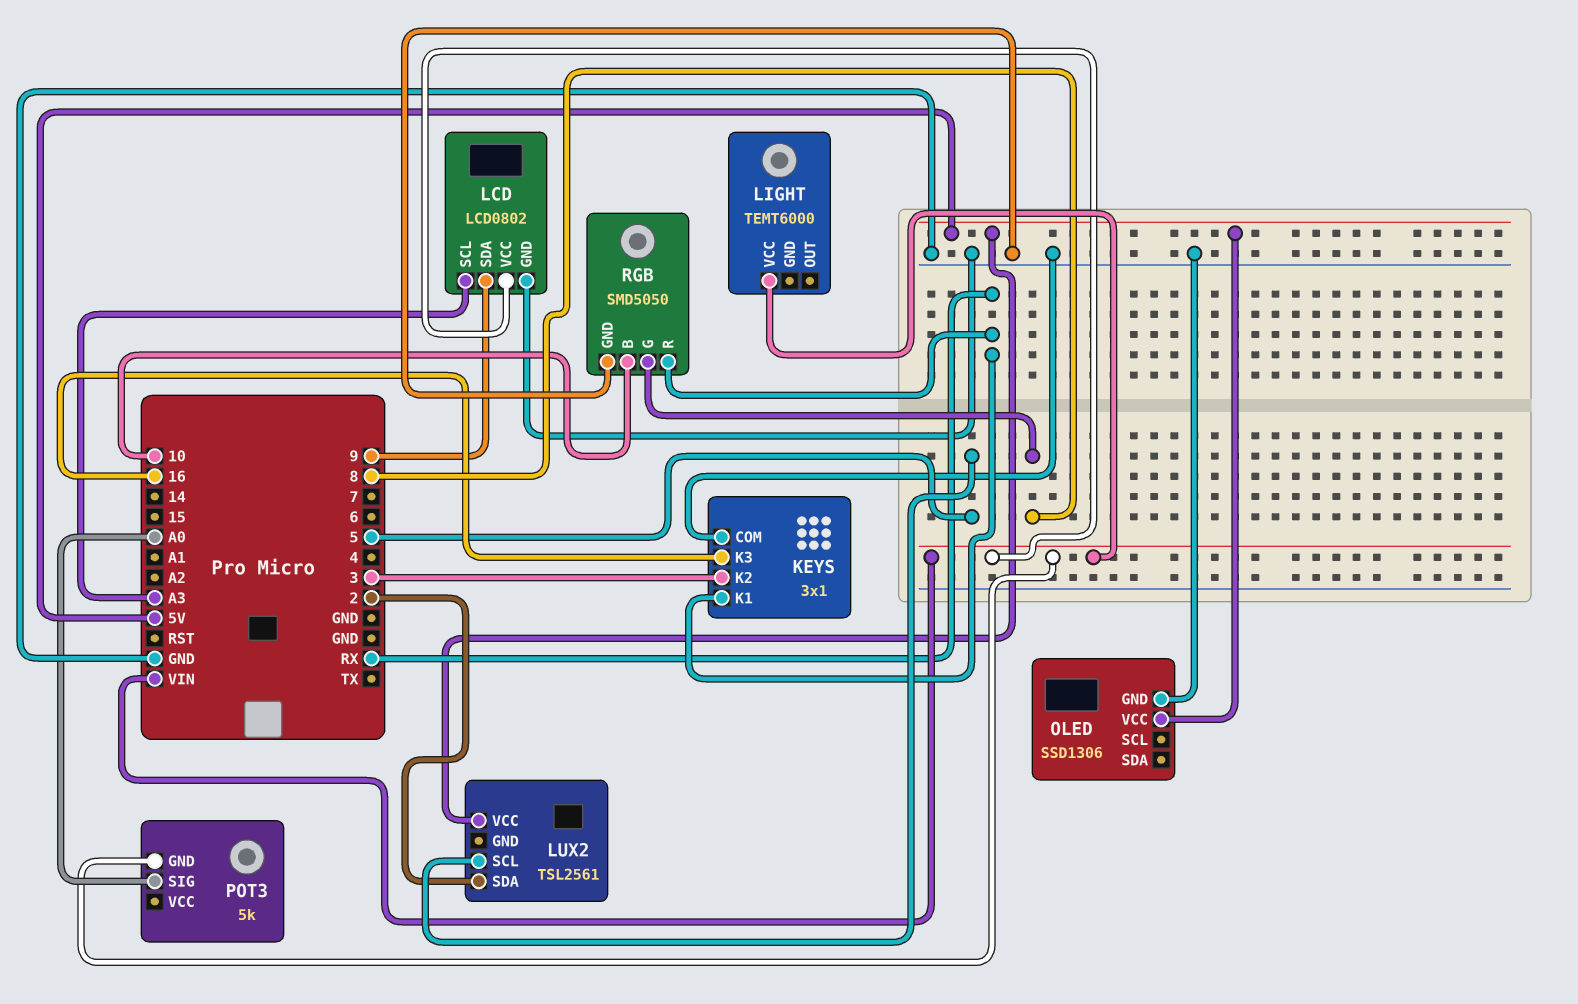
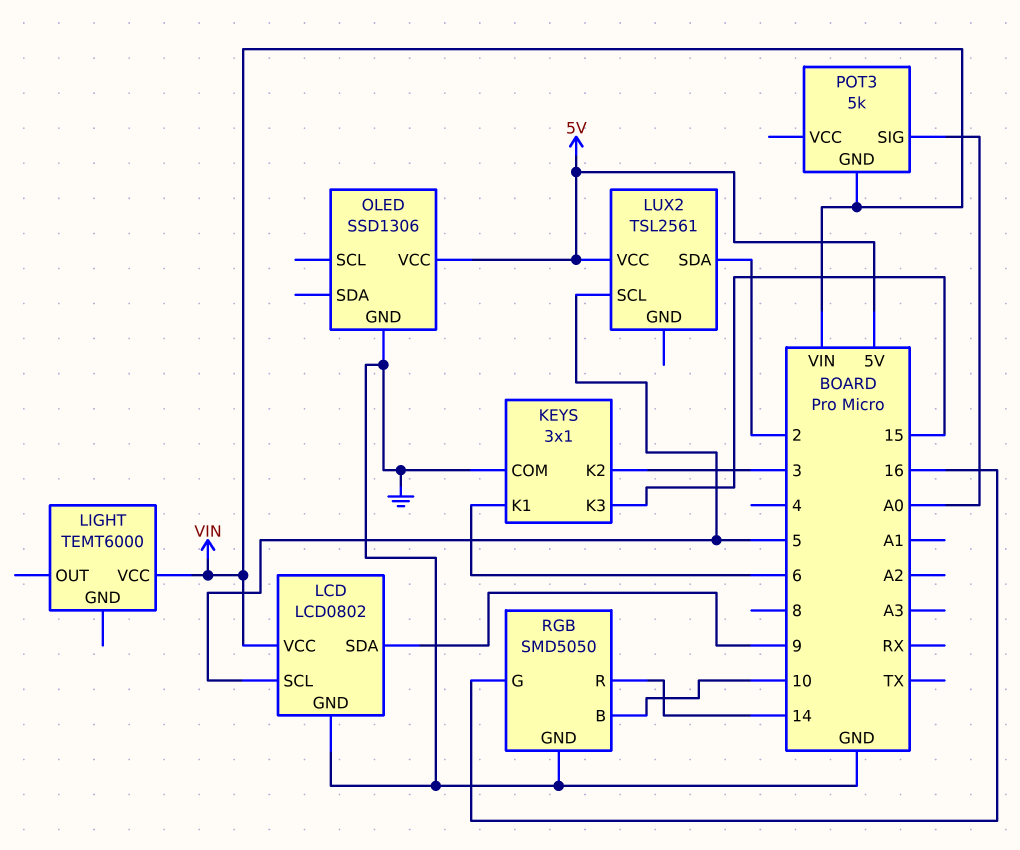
KEYS pin K1: RX -> 6
KEYS pin K3: 16 -> 15
LCD pin SCL: A3 -> 5
RGB pin G: 8 -> 16
RGB pin R: RX -> 14

